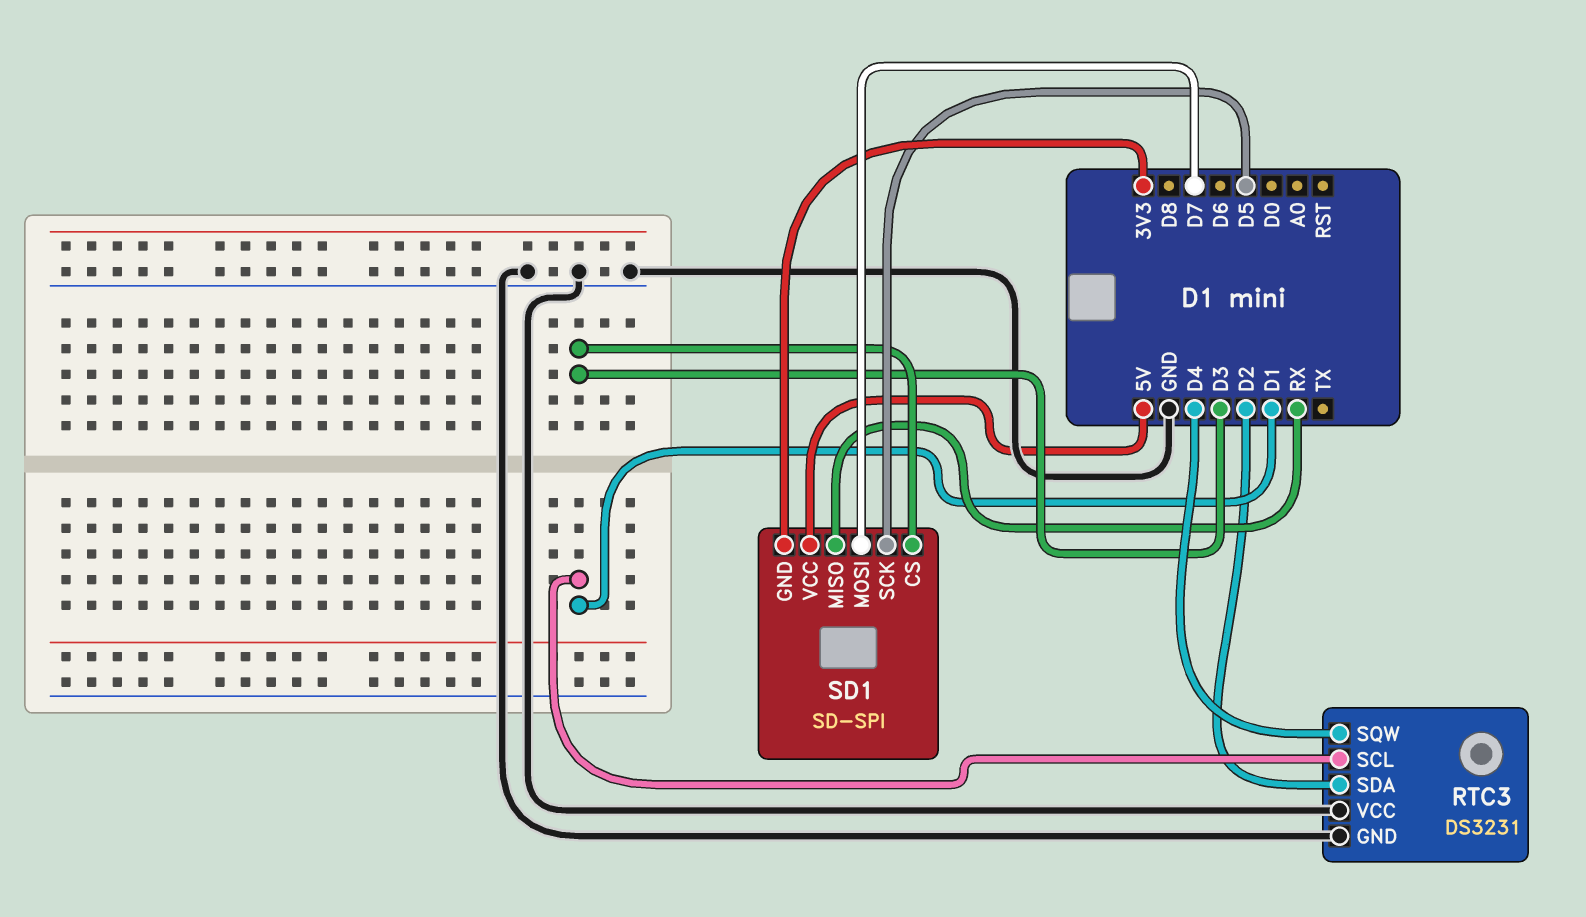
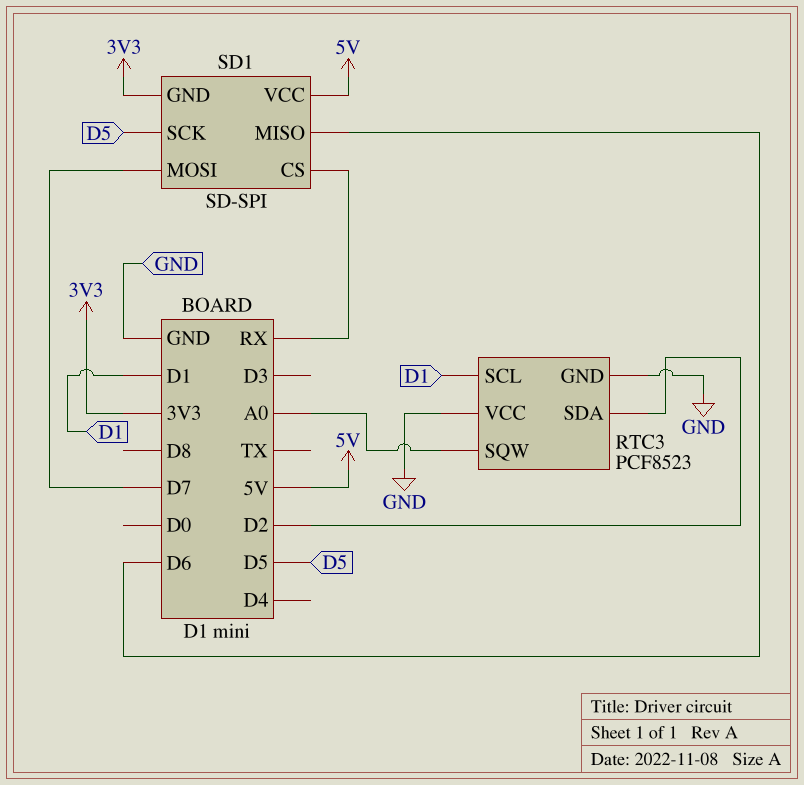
RTC3: DS3231 -> PCF8523
RTC3 pin SQW: D4 -> A0
SD1 pin CS: D3 -> RX
SD1 pin MISO: RX -> D6

